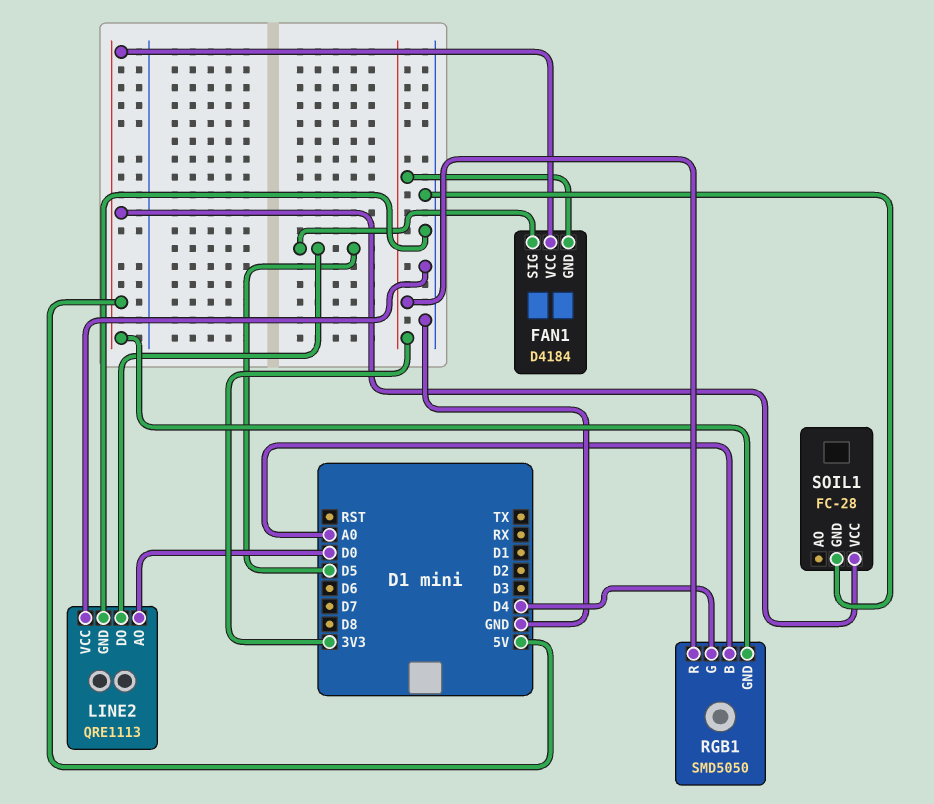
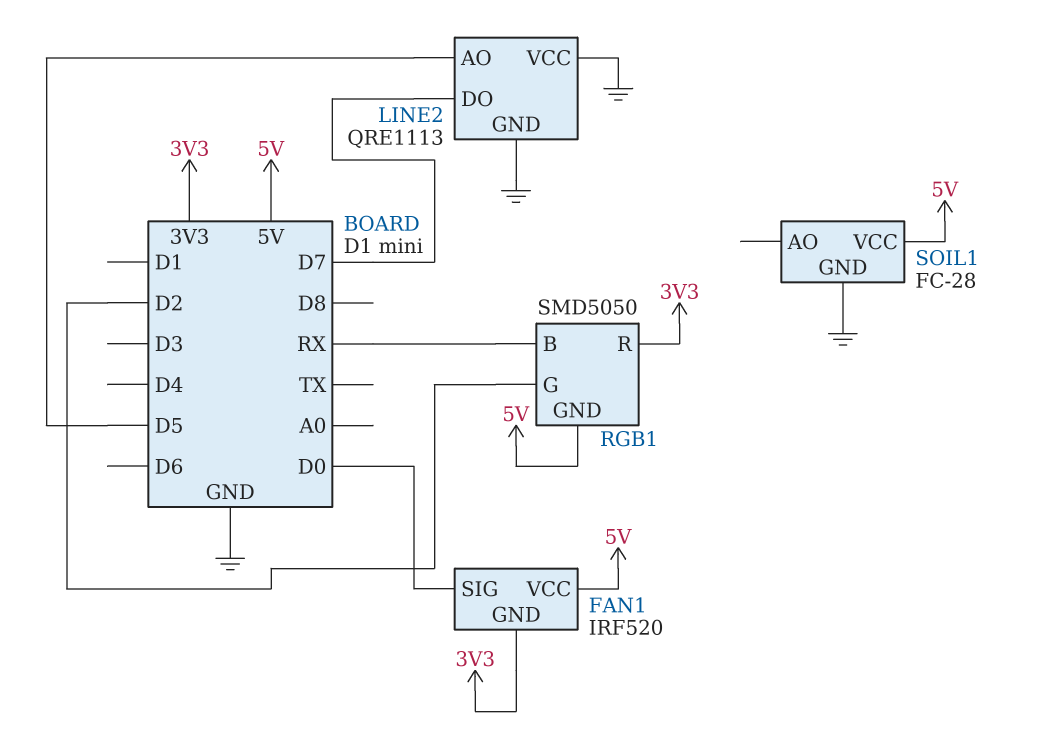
FAN1: D4184 -> IRF520
FAN1 pin SIG: D5 -> D0
LINE2 pin AO: D0 -> D5
LINE2 pin DO: D5 -> D7
RGB1 pin B: A0 -> RX
RGB1 pin G: D4 -> D2

